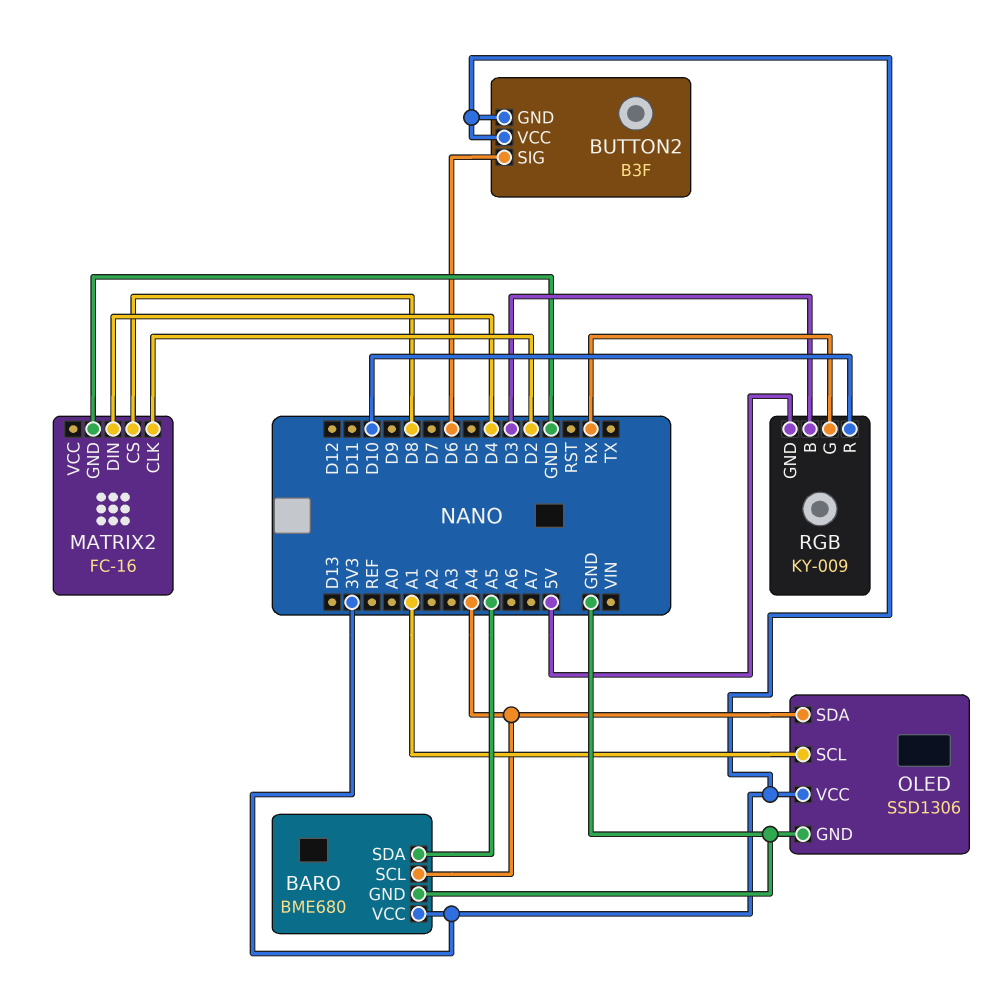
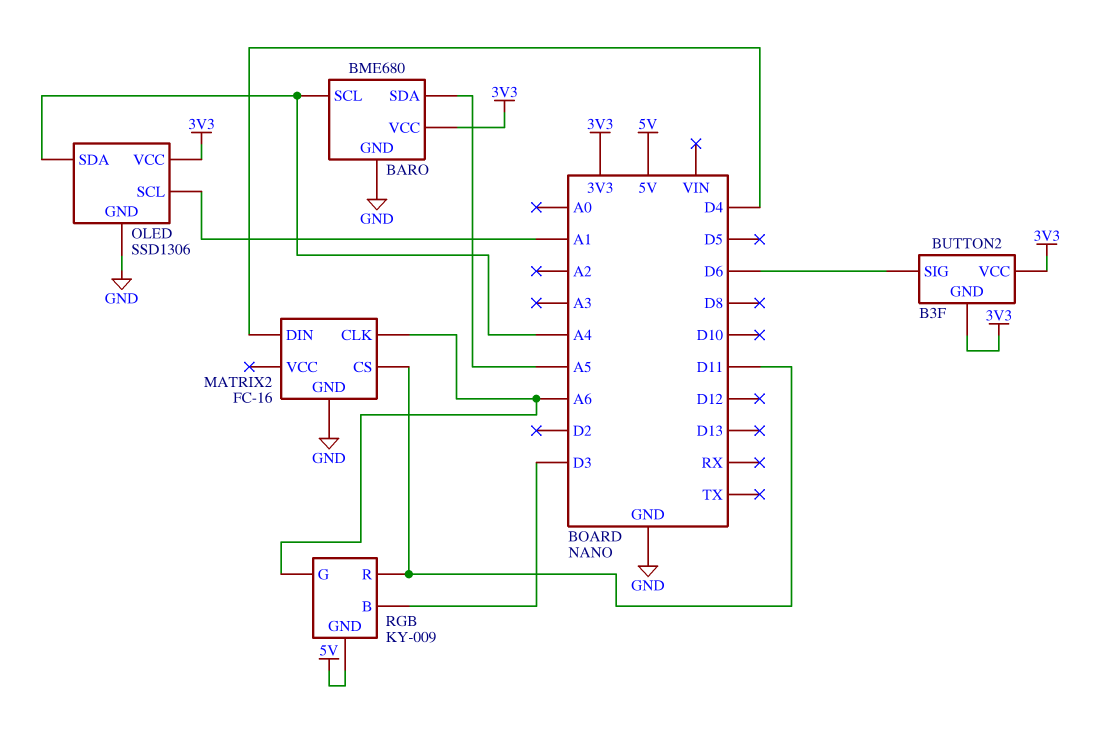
MATRIX2 pin CLK: D2 -> A6
MATRIX2 pin CS: D8 -> D11
RGB pin G: RX -> A6
RGB pin R: D10 -> D11

